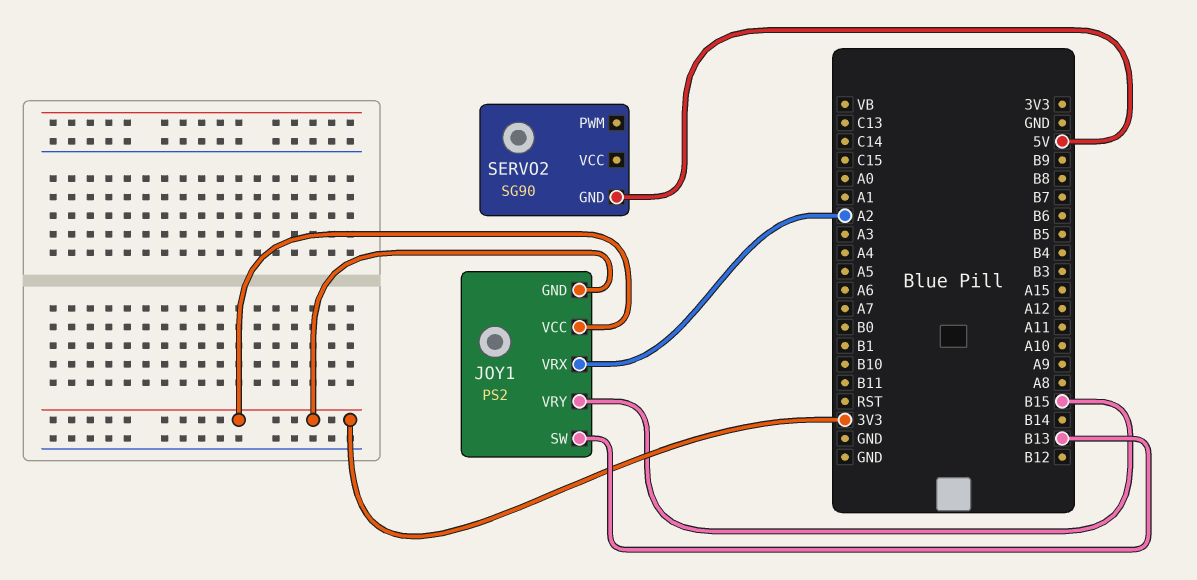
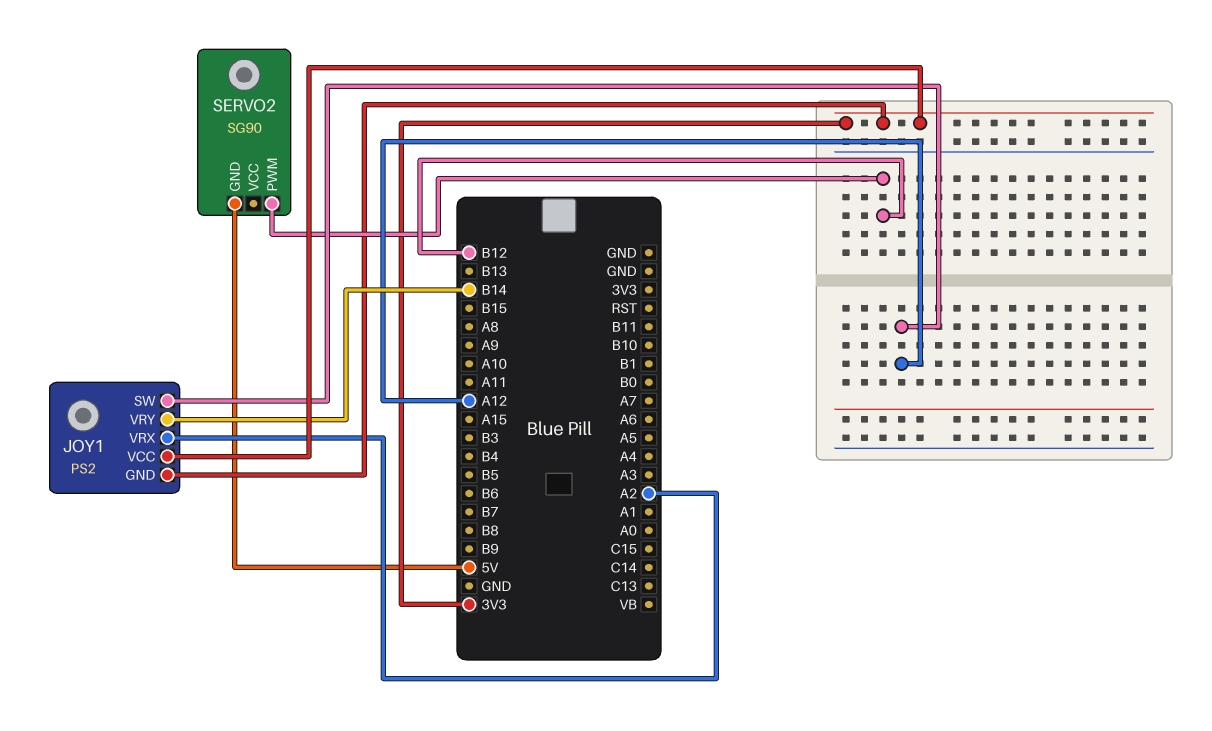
JOY1 pin SW: B13 -> A12
JOY1 pin VRY: B15 -> B14
SERVO2 pin PWM: none -> B12

